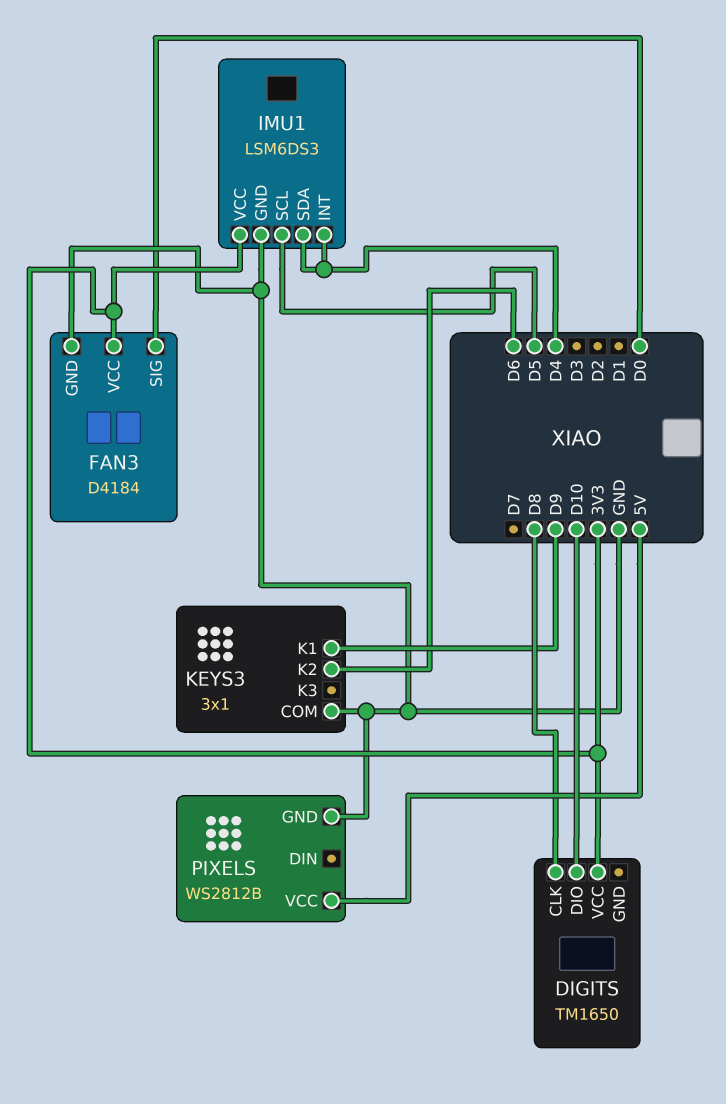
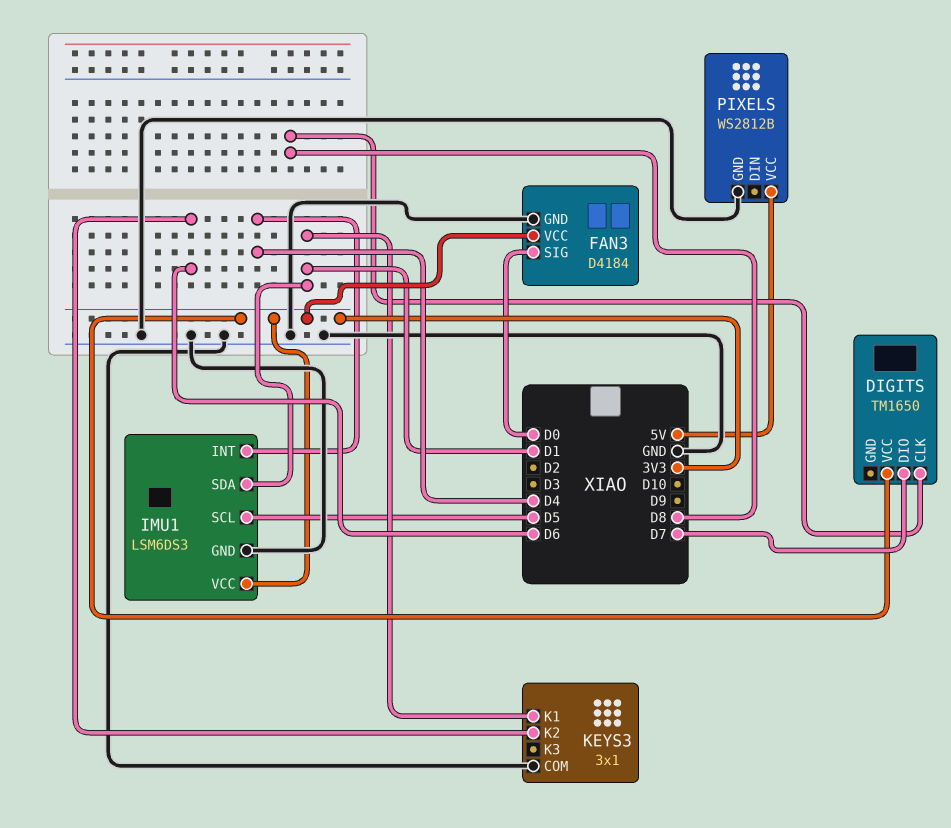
DIGITS pin DIO: D10 -> D7
IMU1 pin SDA: D4 -> D1
KEYS3 pin K1: D9 -> D1

